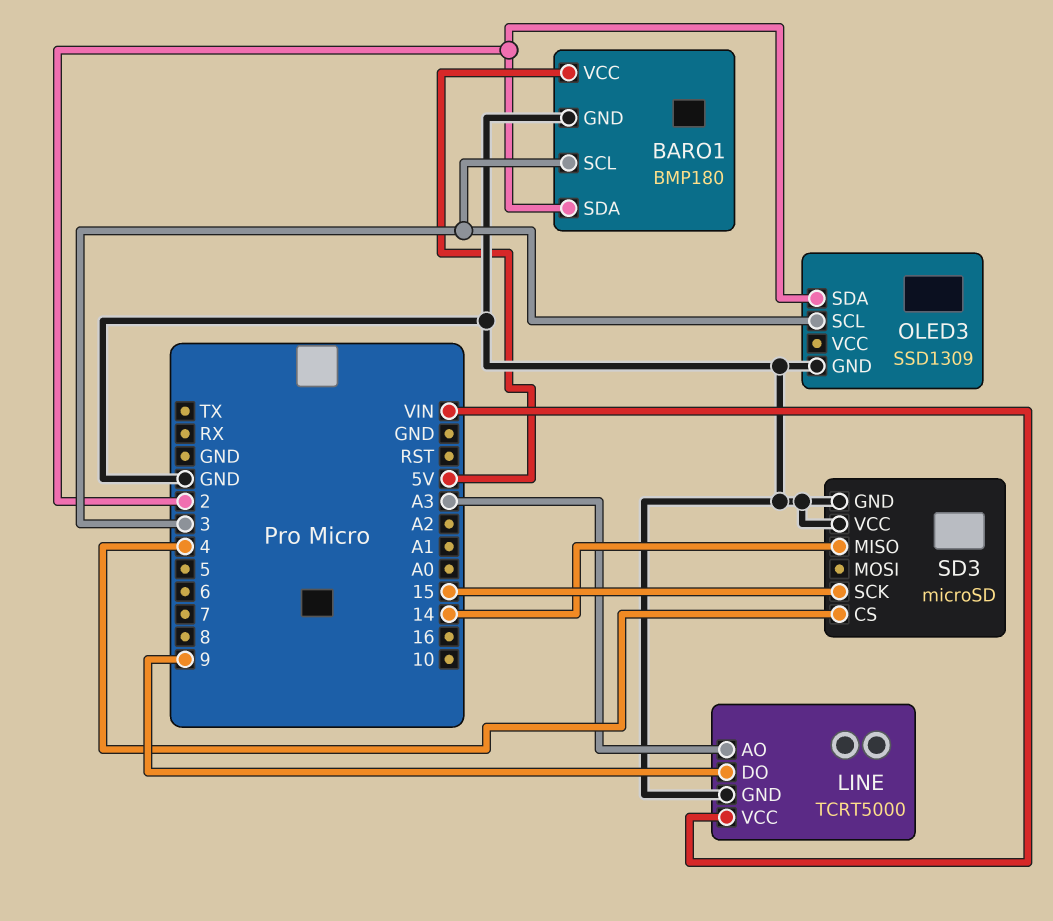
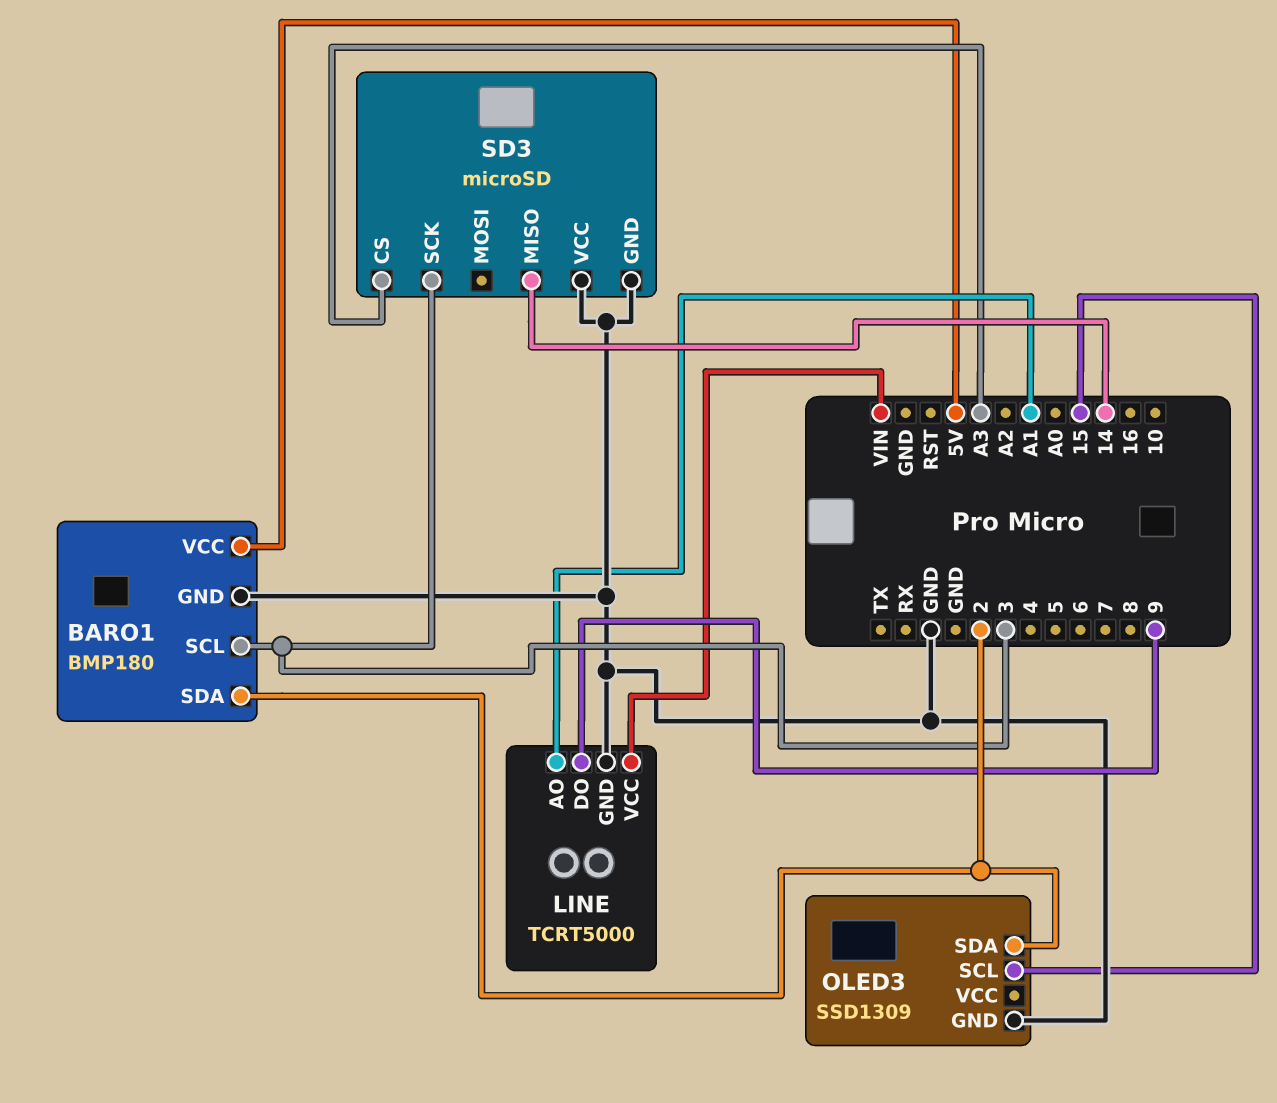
LINE pin AO: A3 -> A1
OLED3 pin SCL: 3 -> 15
SD3 pin CS: 4 -> A3
SD3 pin SCK: 15 -> 3

